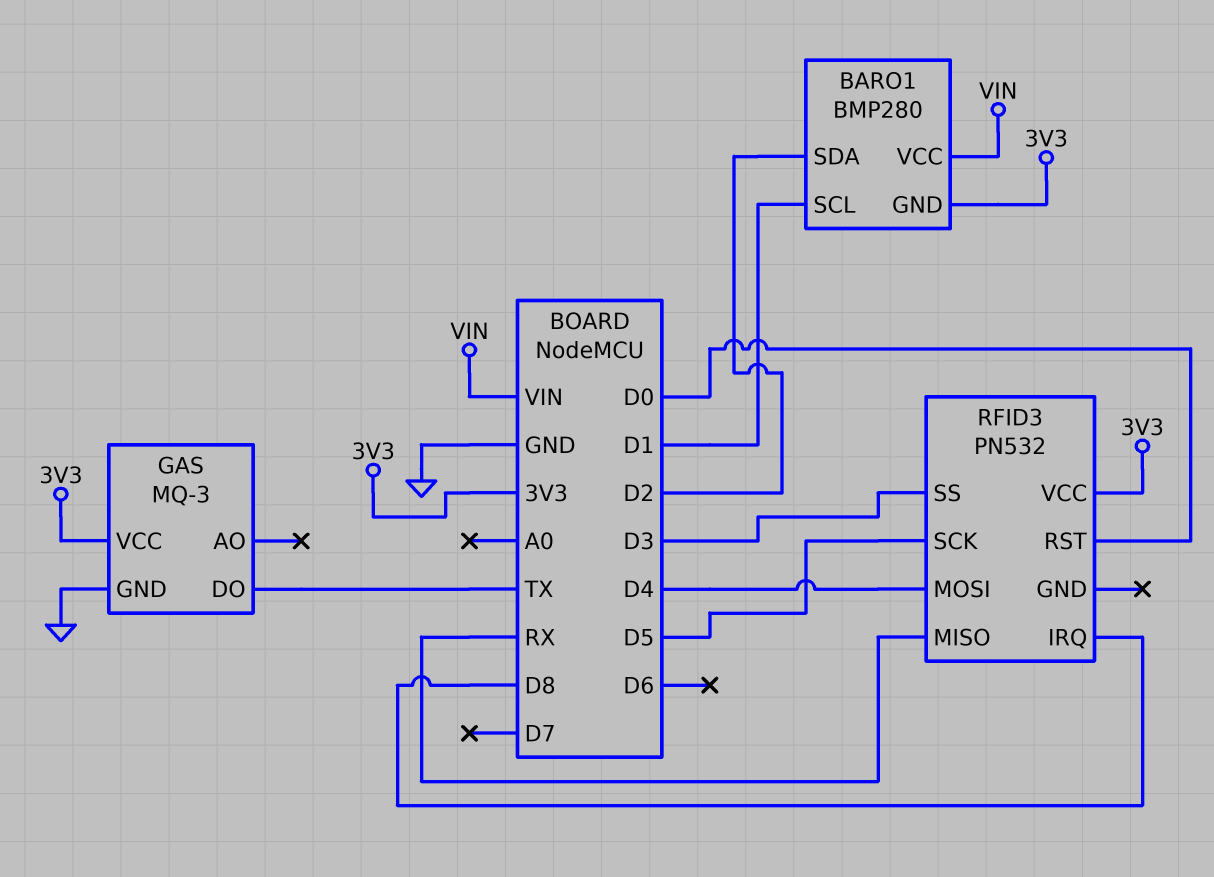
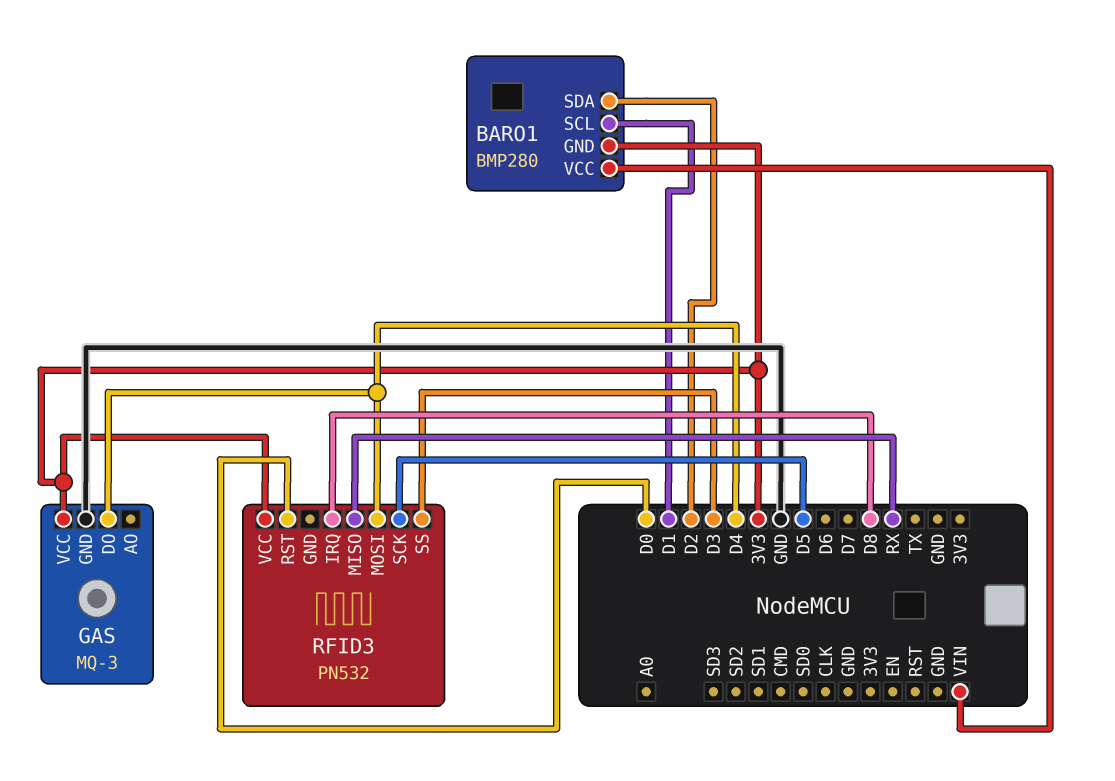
GAS pin DO: TX -> D4

